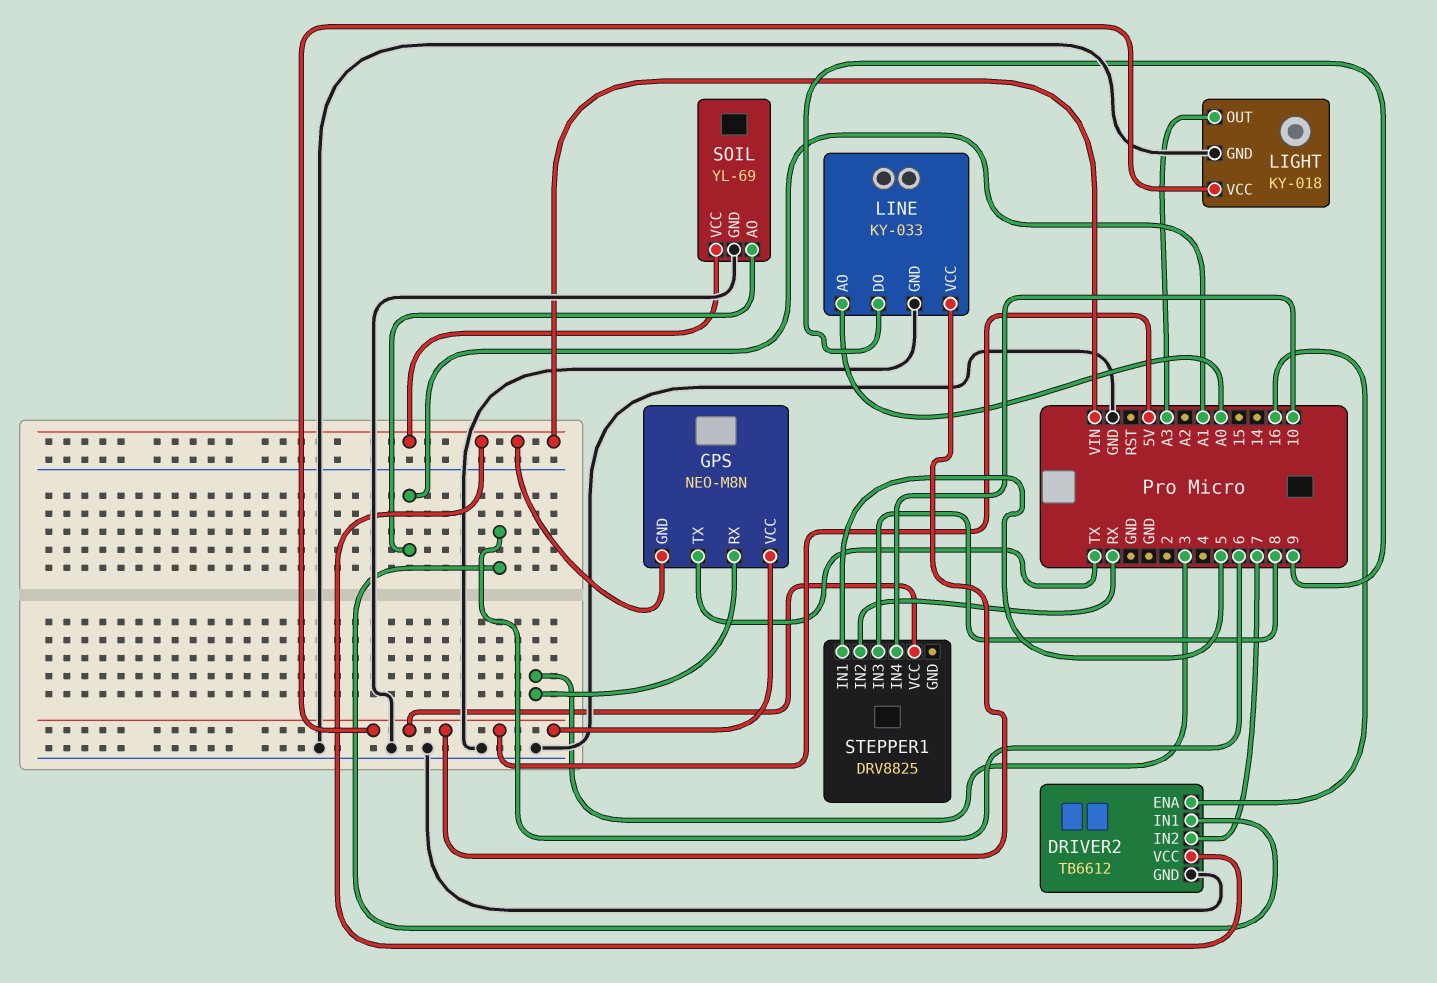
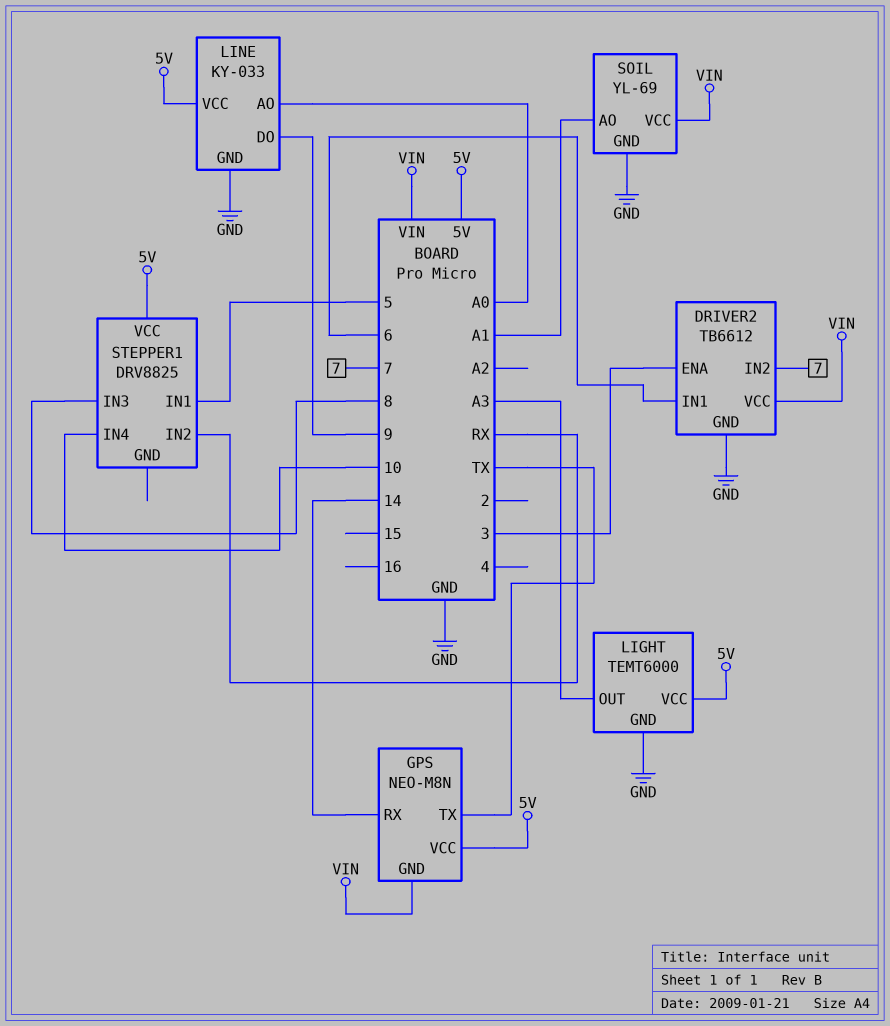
DRIVER2 pin ENA: 16 -> 3
GPS pin RX: 3 -> 14
LIGHT: KY-018 -> TEMT6000

